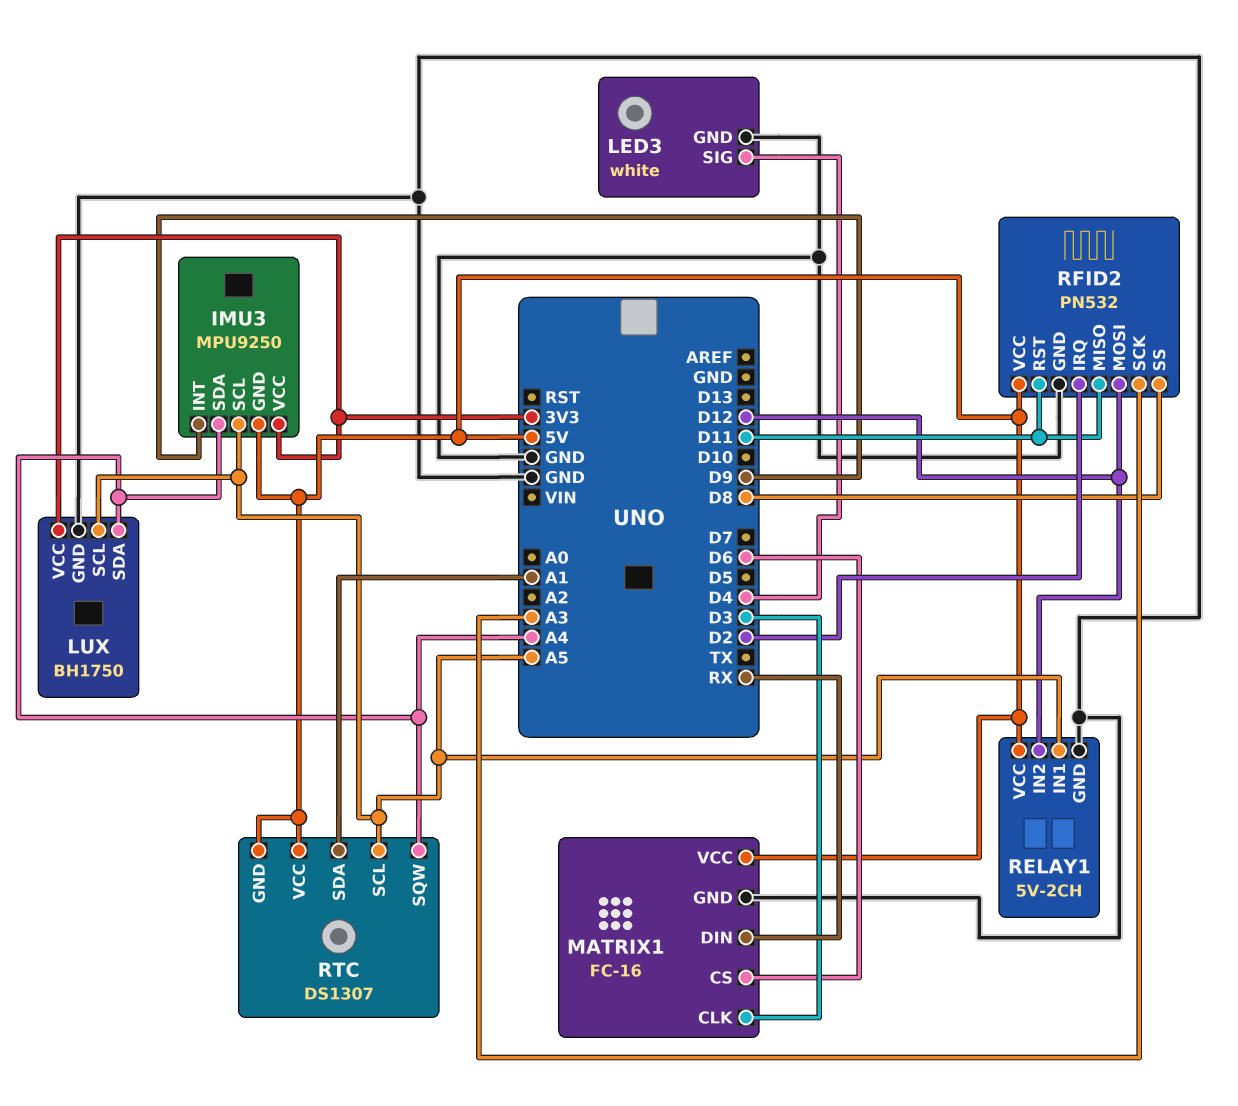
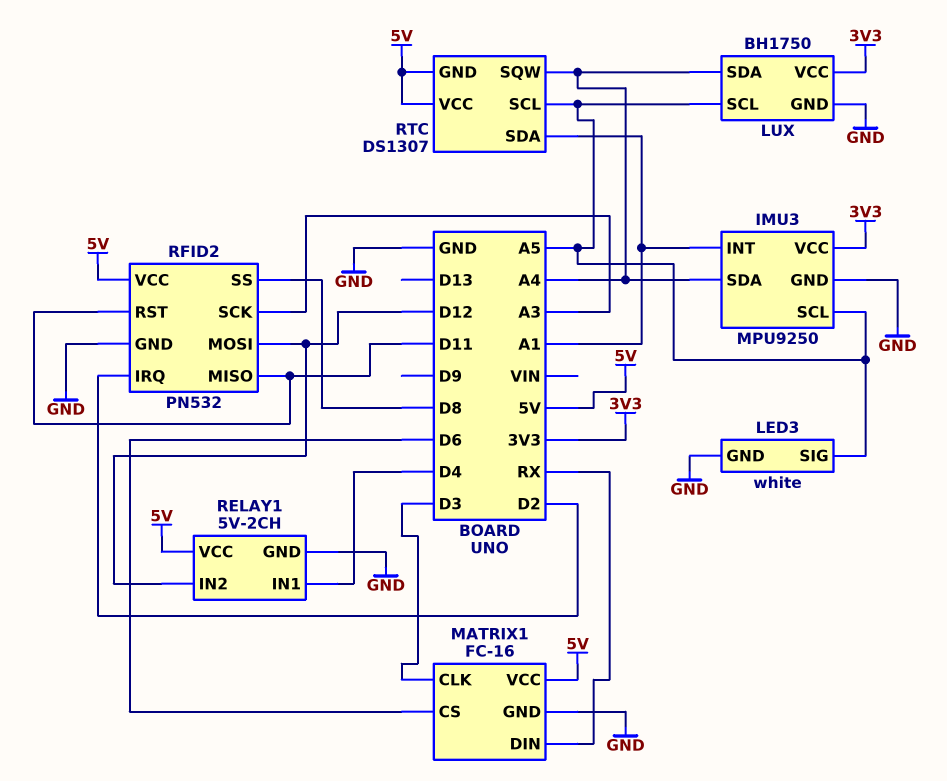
IMU3 pin GND: 5V -> GND
IMU3 pin INT: D9 -> A1
LED3 pin SIG: D4 -> A5
RELAY1 pin IN1: A5 -> D4

